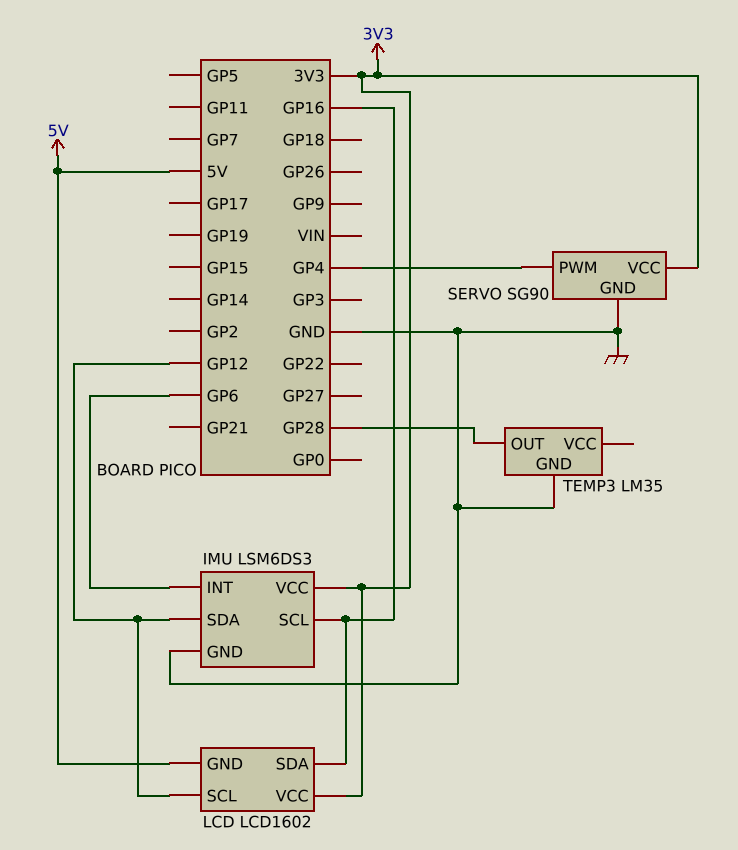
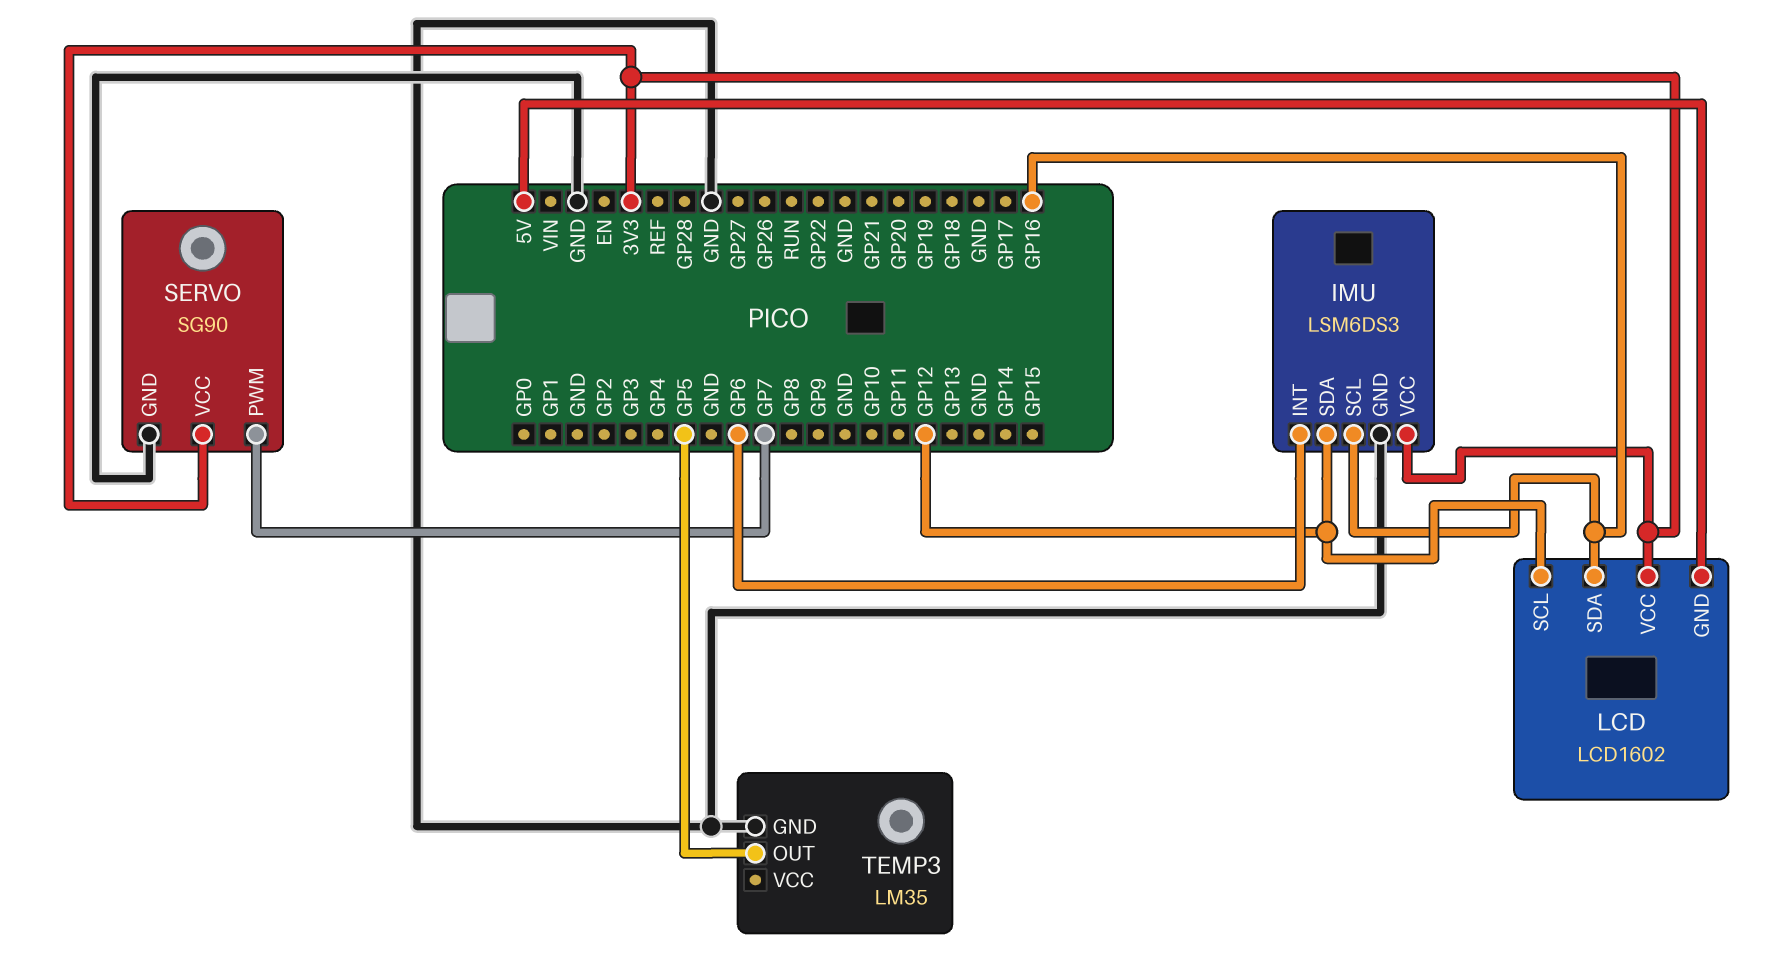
SERVO pin PWM: GP4 -> GP7
TEMP3 pin OUT: GP28 -> GP5

